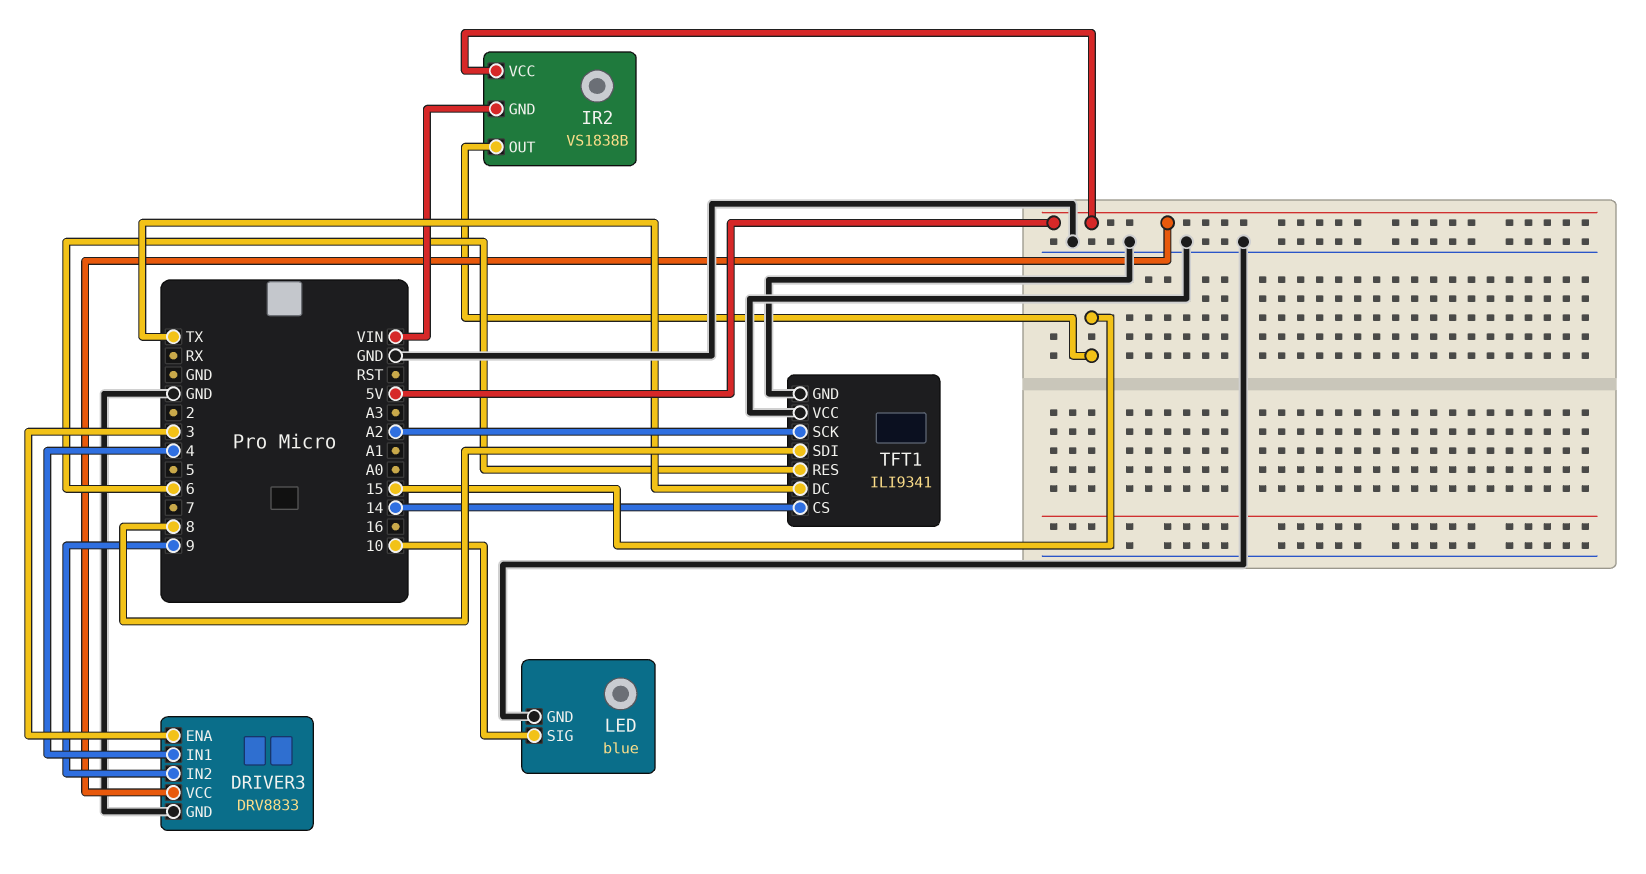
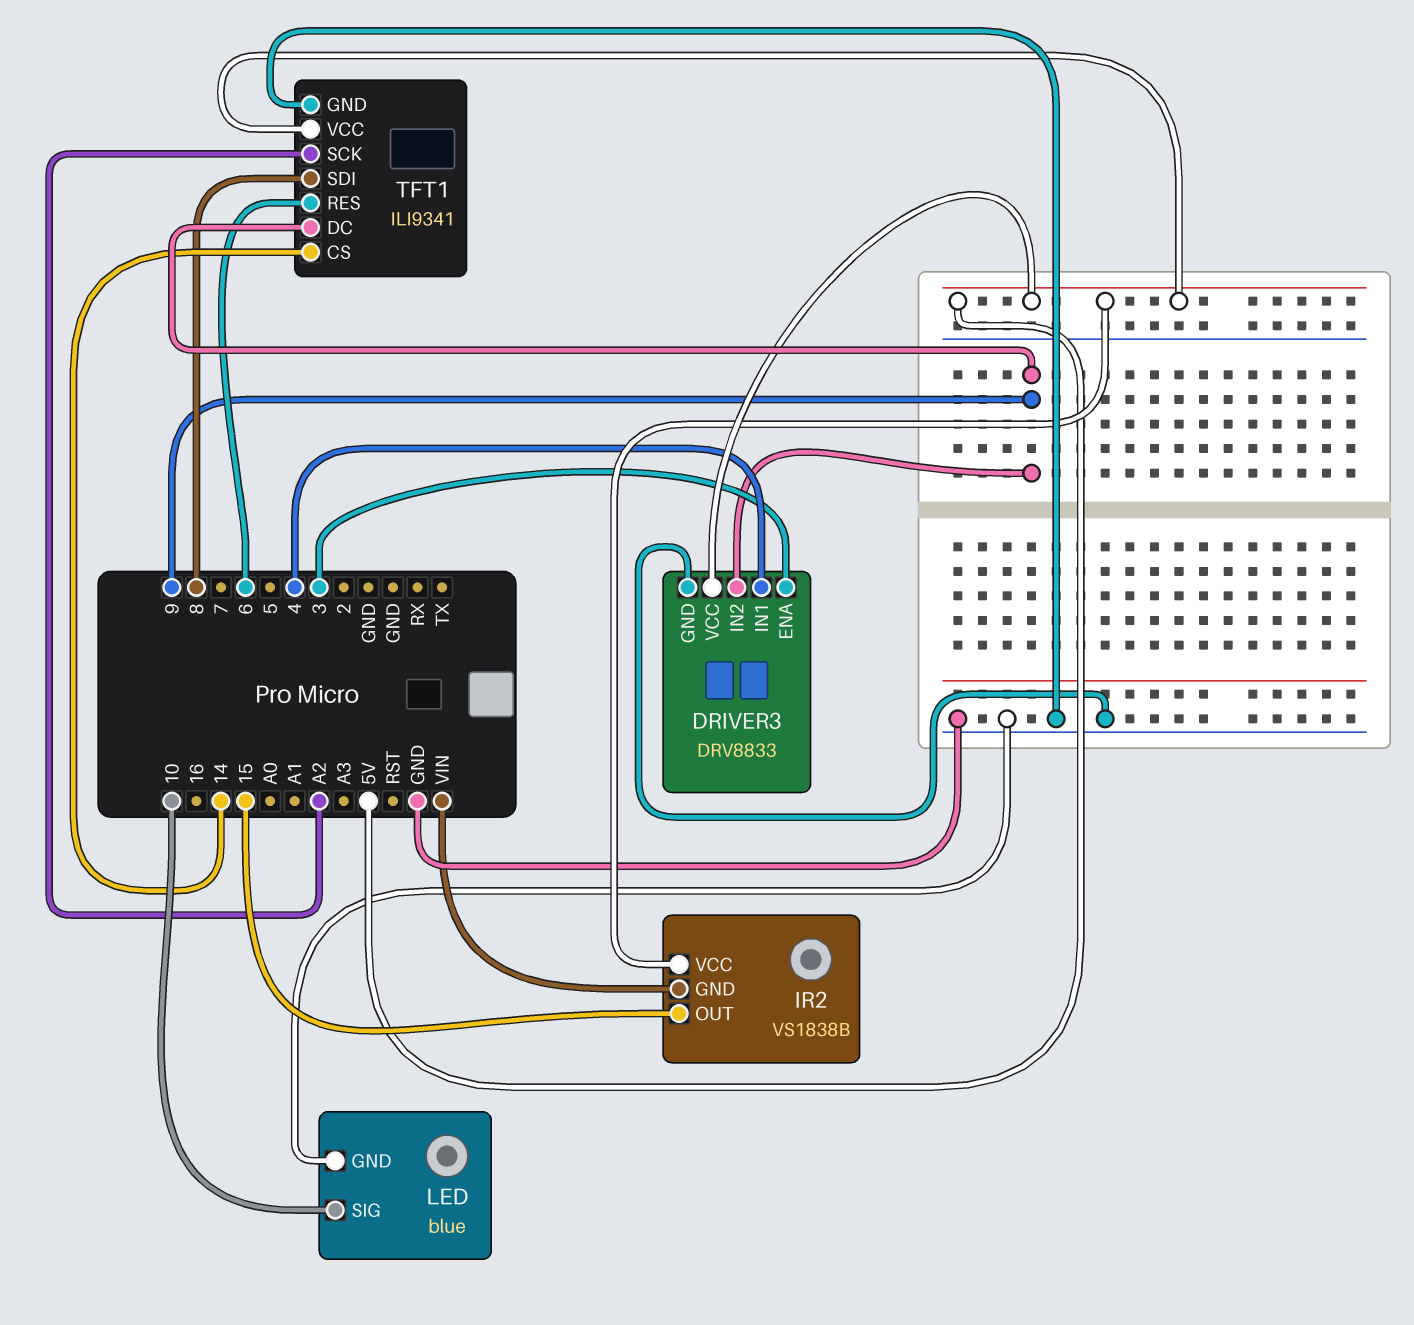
TFT1 pin DC: TX -> 9
TFT1 pin VCC: GND -> 5V

